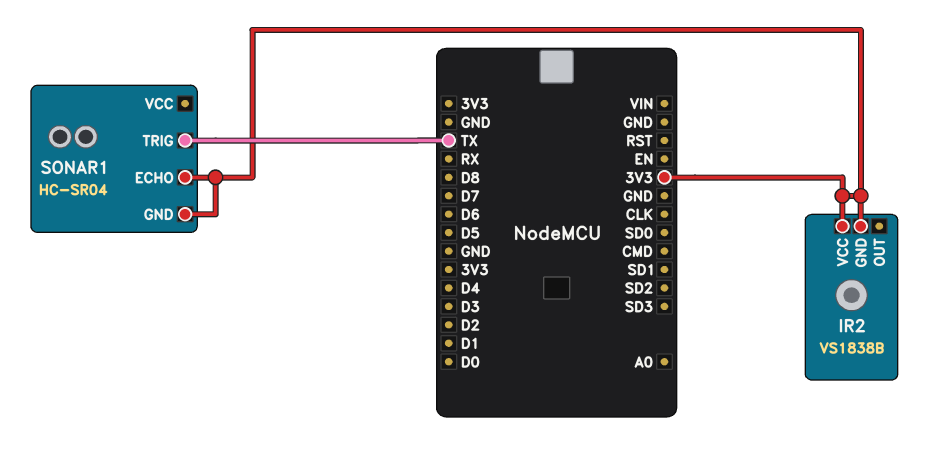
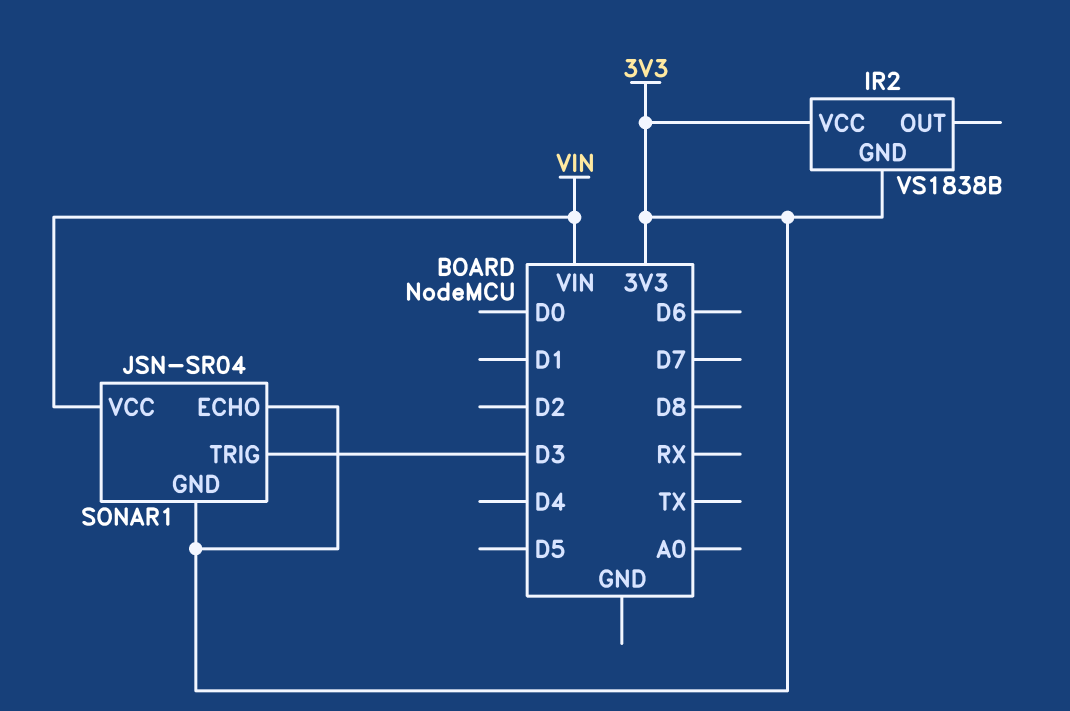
SONAR1: HC-SR04 -> JSN-SR04
SONAR1 pin TRIG: TX -> D3
SONAR1 pin VCC: none -> VIN

